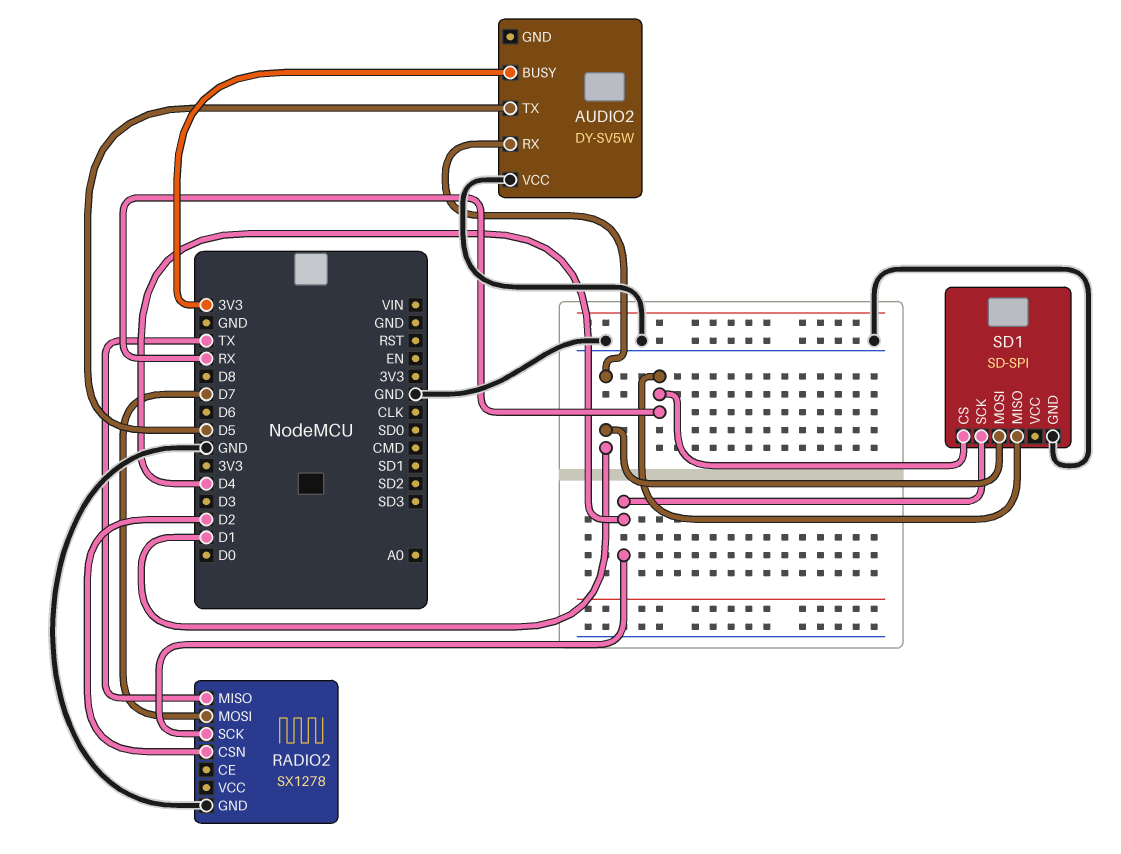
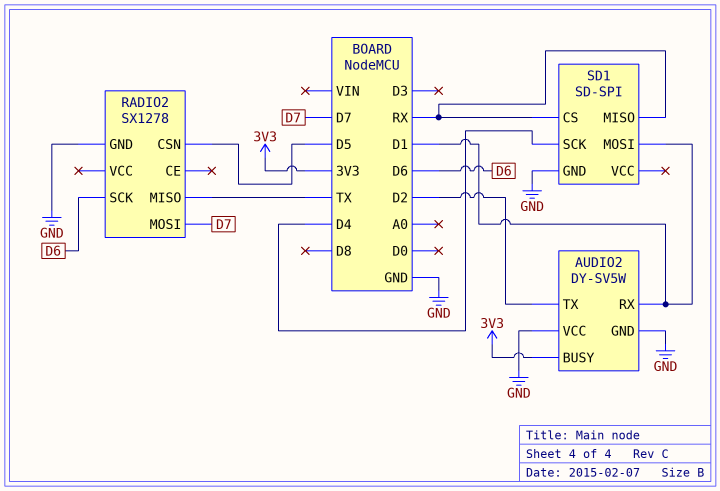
AUDIO2 pin GND: none -> GND
AUDIO2 pin TX: D5 -> D2
RADIO2 pin CSN: D2 -> D5
RADIO2 pin SCK: D4 -> D6

